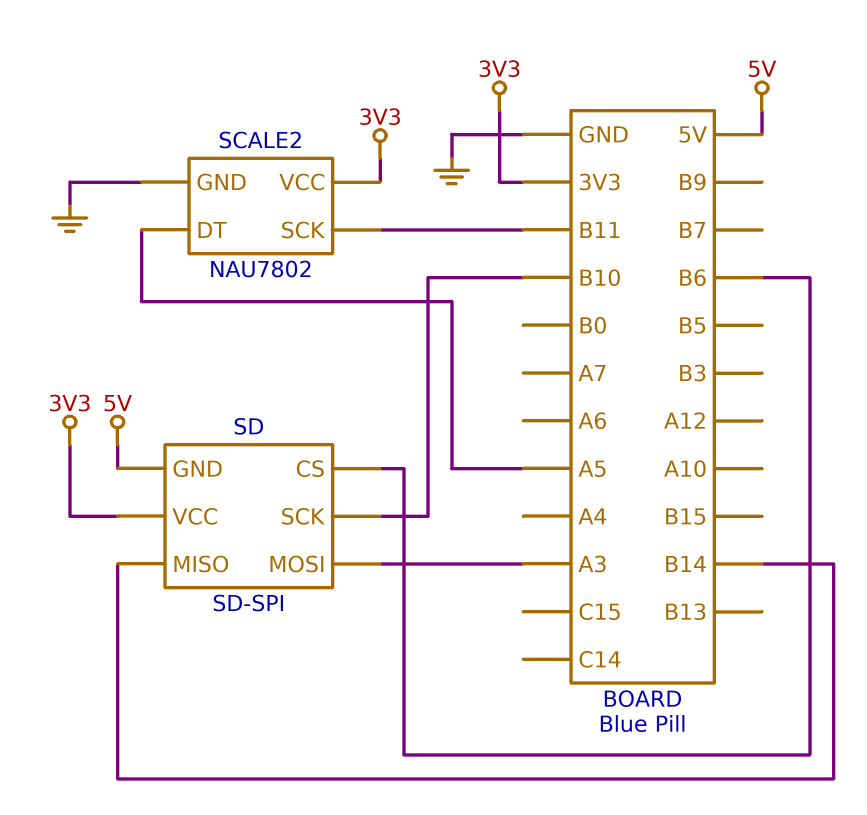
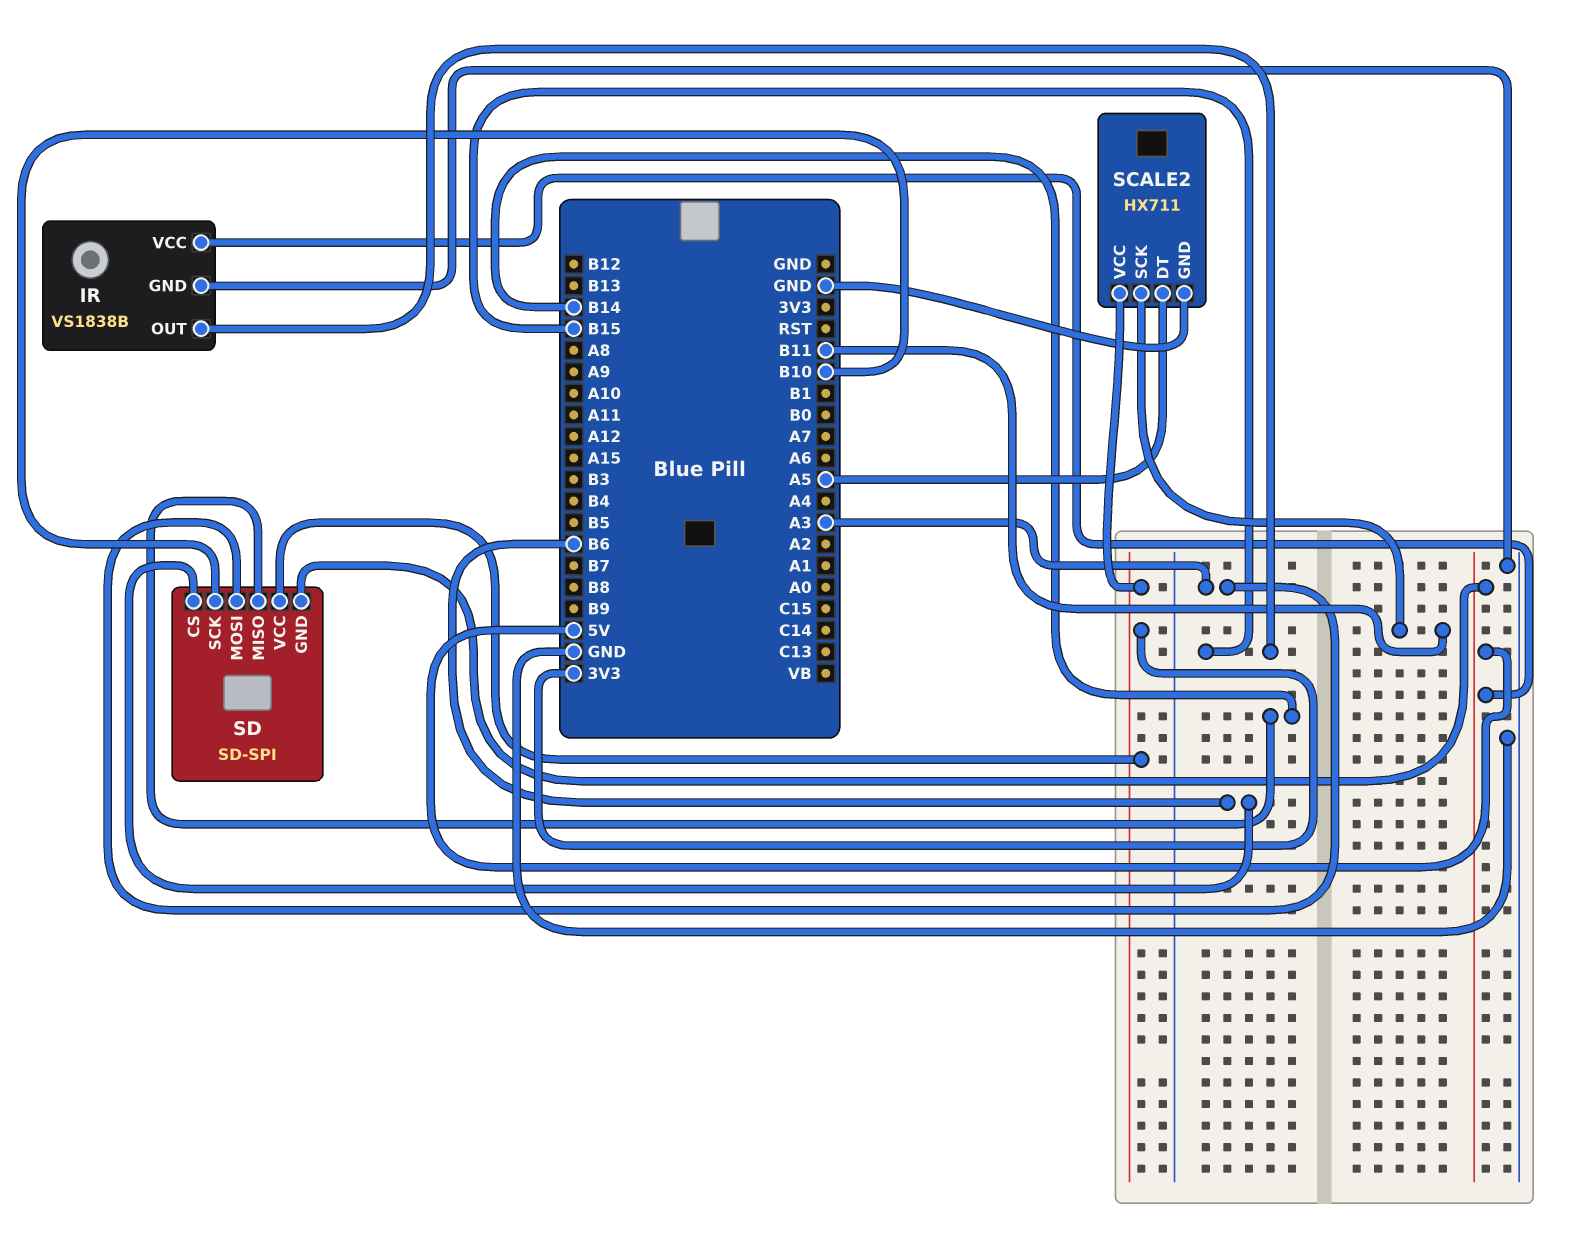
IR: none -> VS1838B
IR pin GND: none -> GND
IR pin OUT: none -> B15
IR pin VCC: none -> 5V
SCALE2: NAU7802 -> HX711

